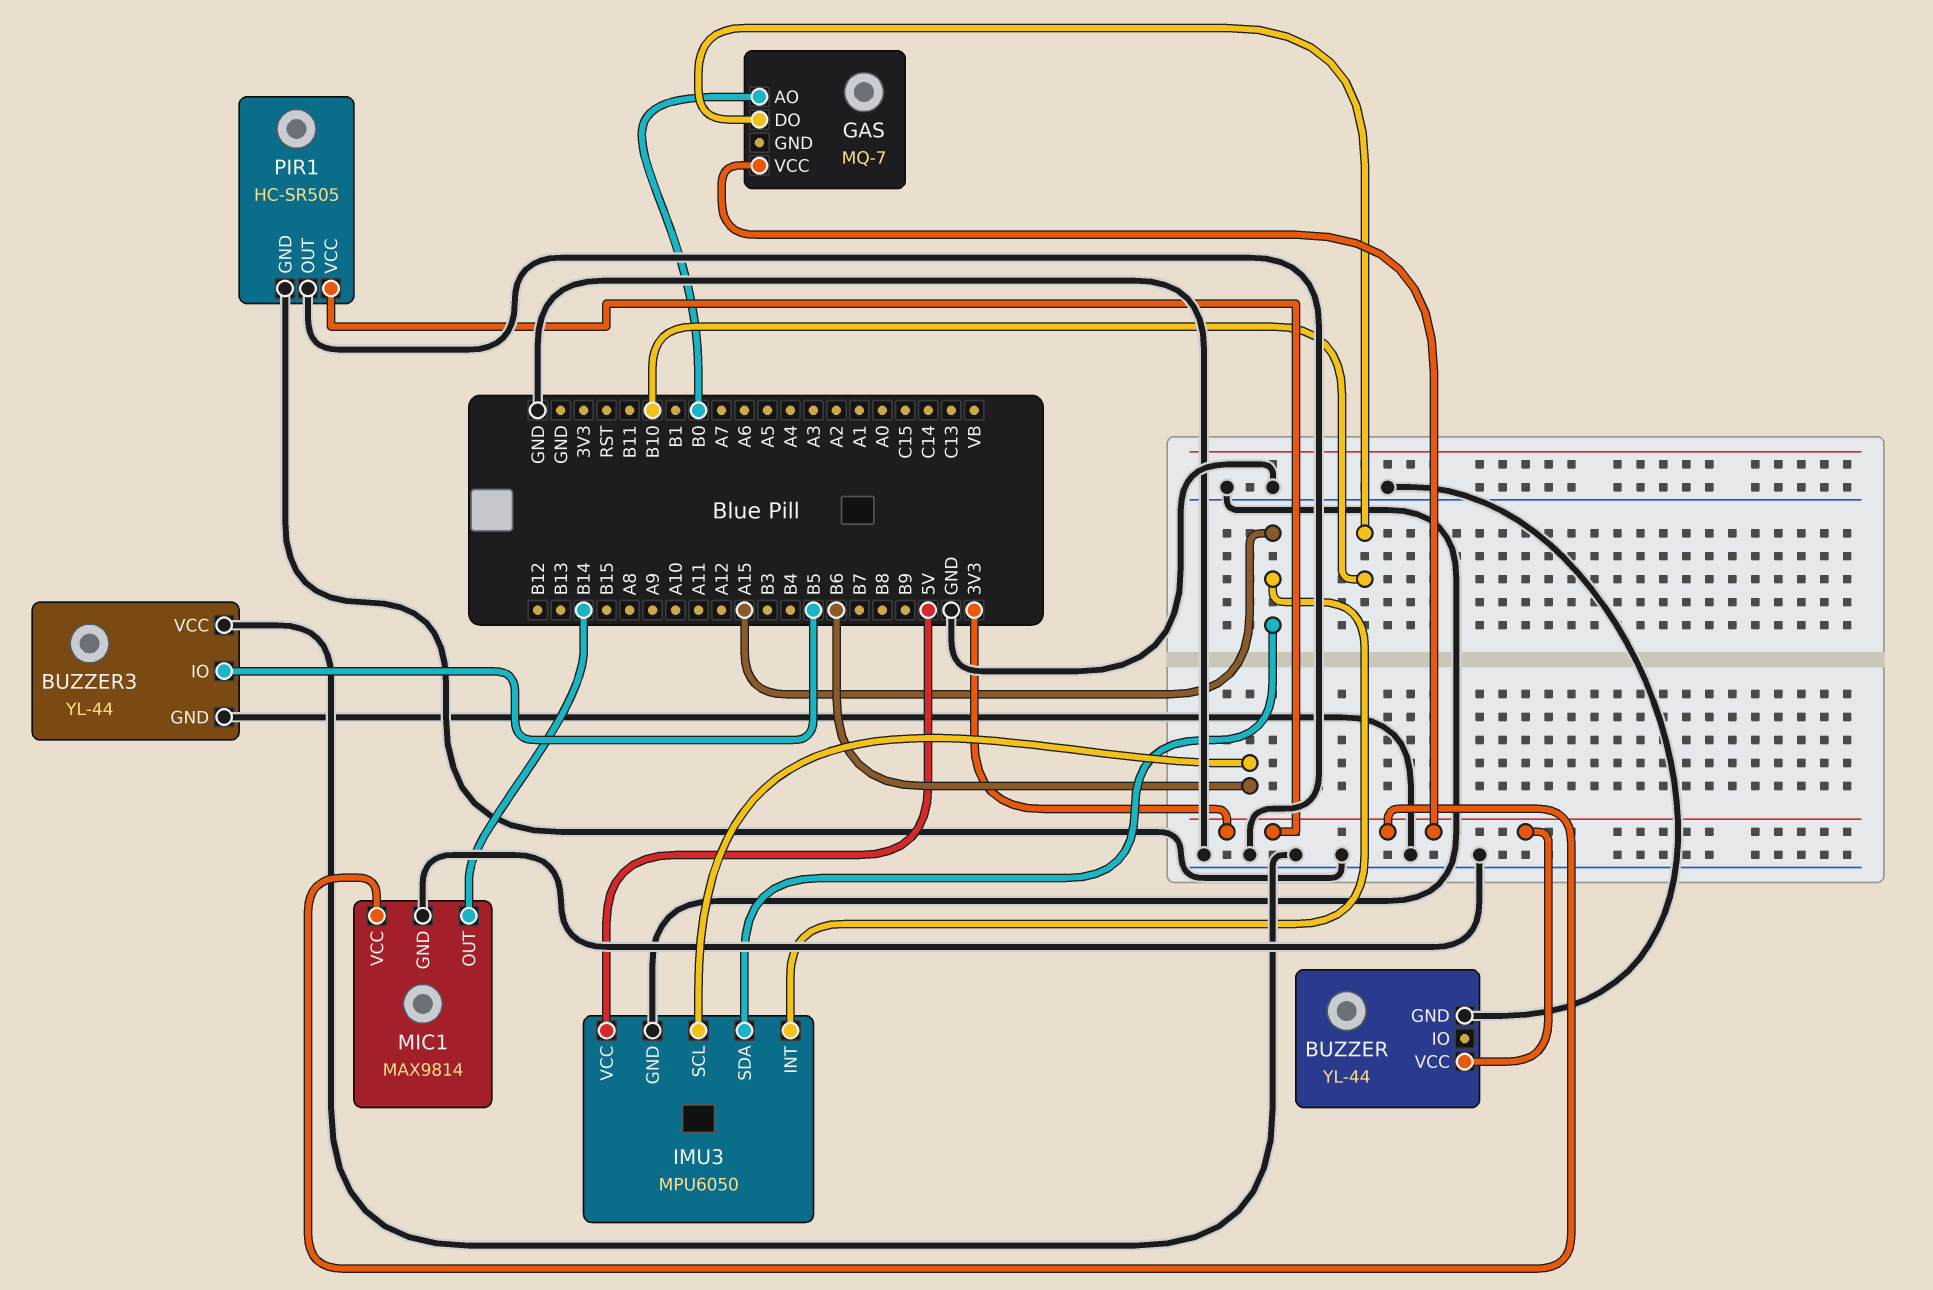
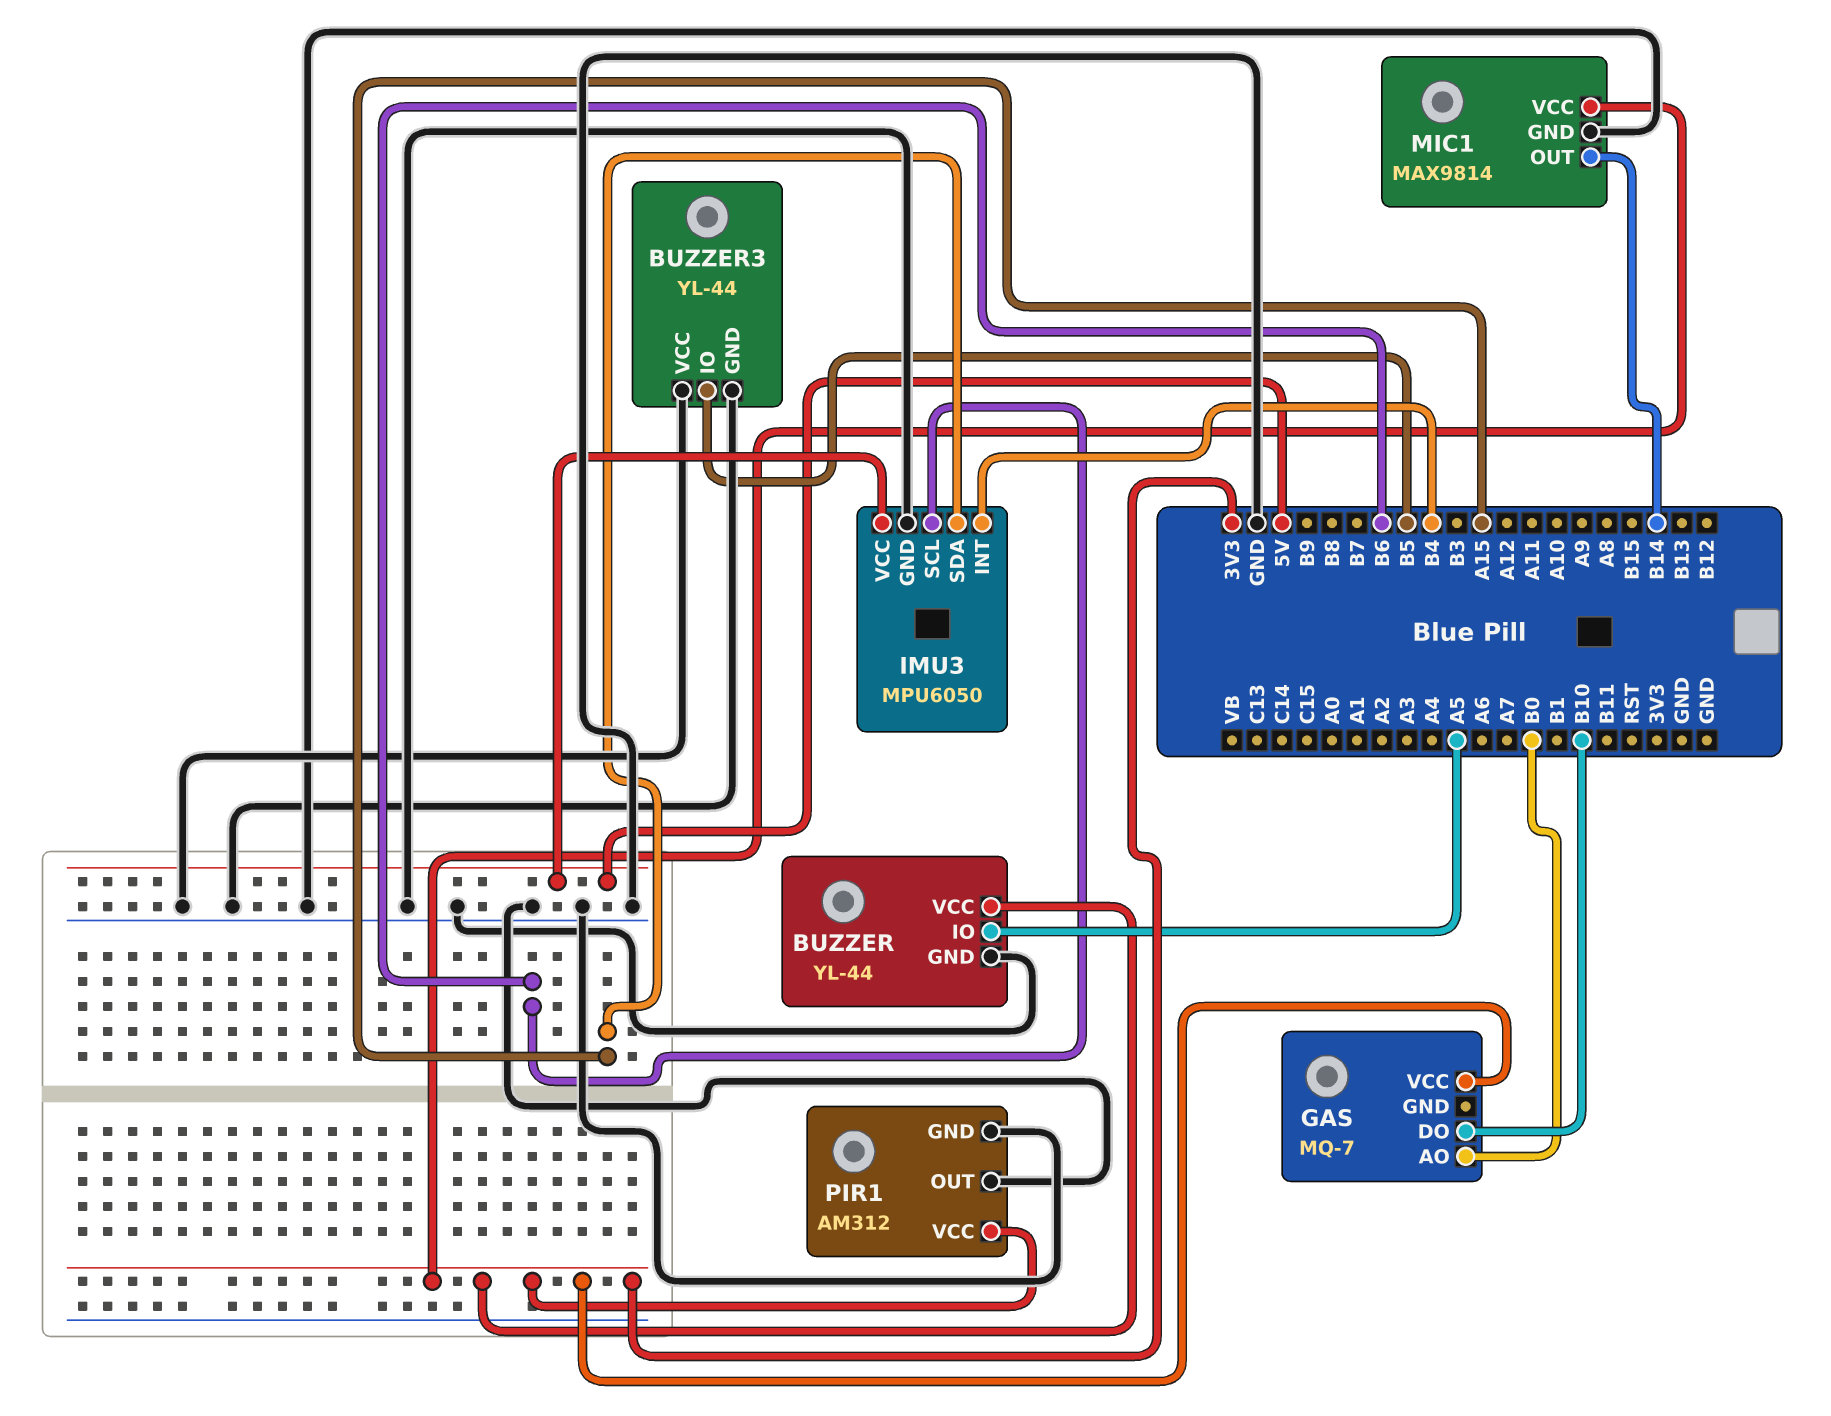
BUZZER pin IO: none -> A5
IMU3 pin INT: A15 -> B4
PIR1: HC-SR505 -> AM312

